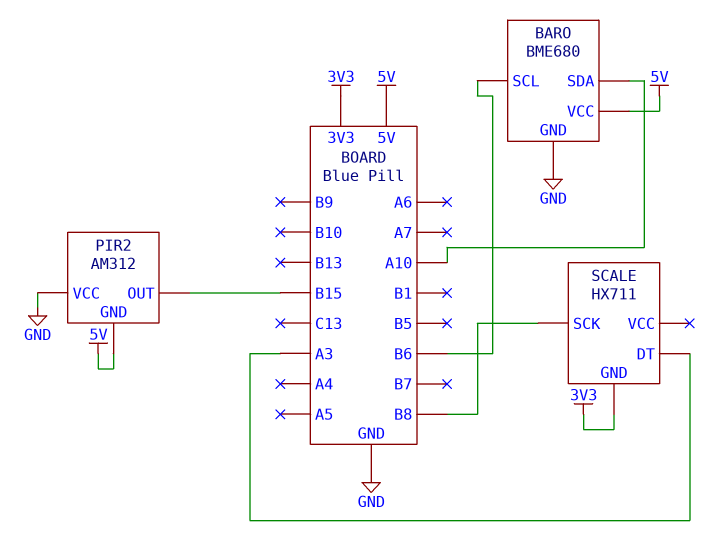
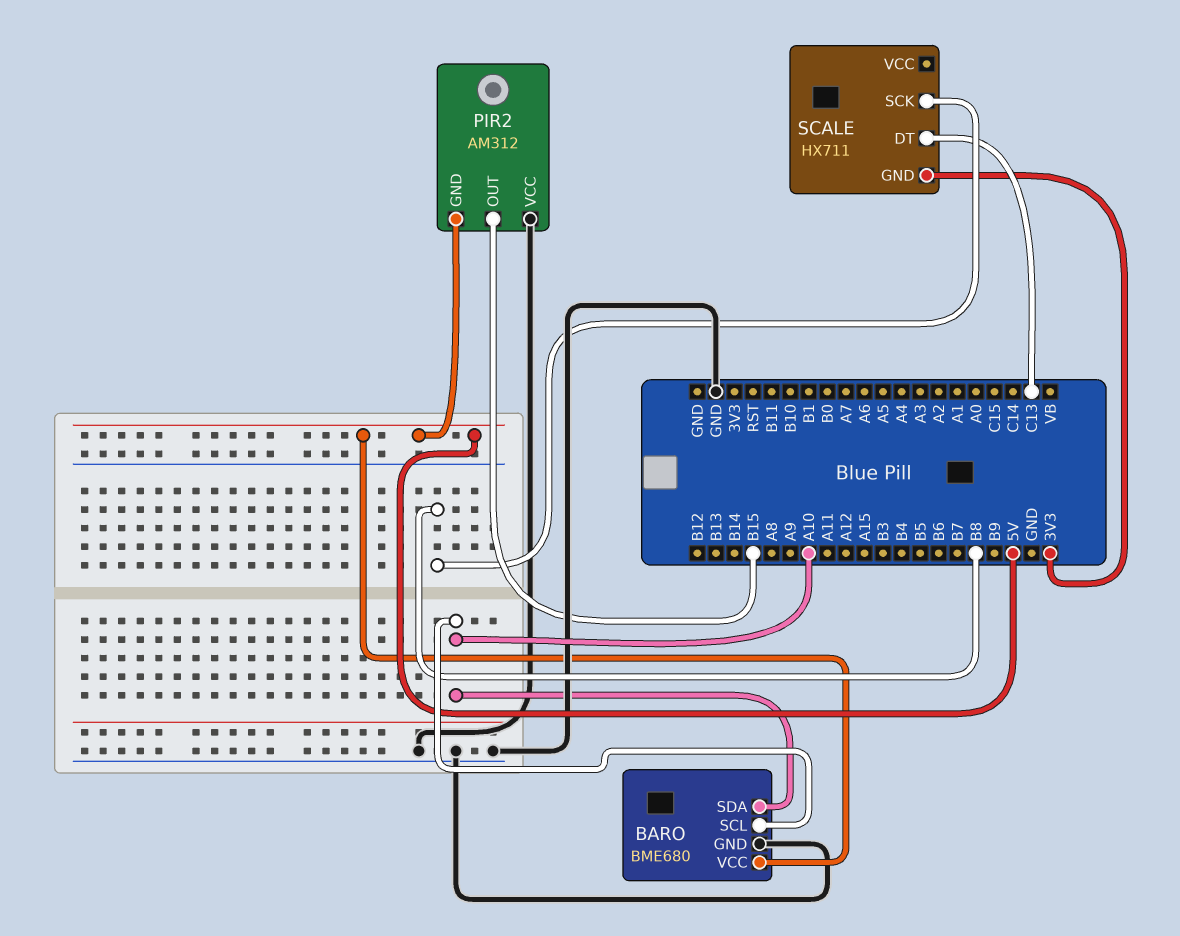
BARO pin SCL: B6 -> A10
SCALE pin DT: A3 -> C13

